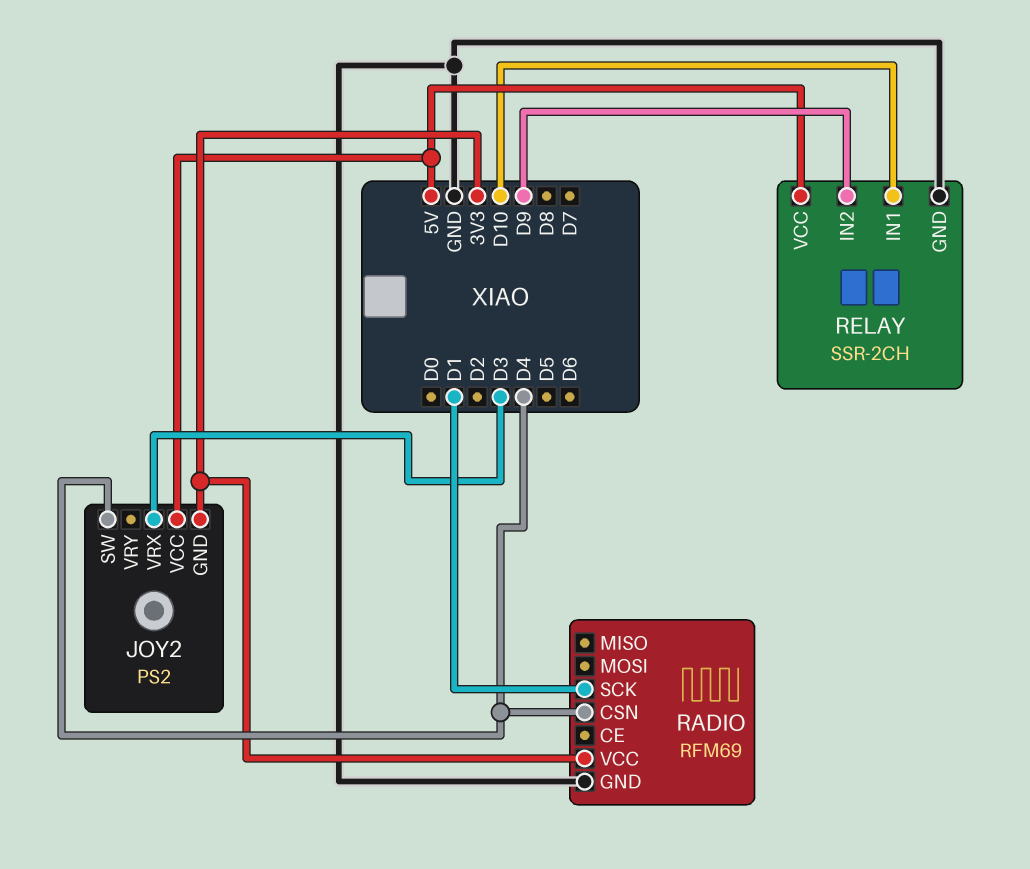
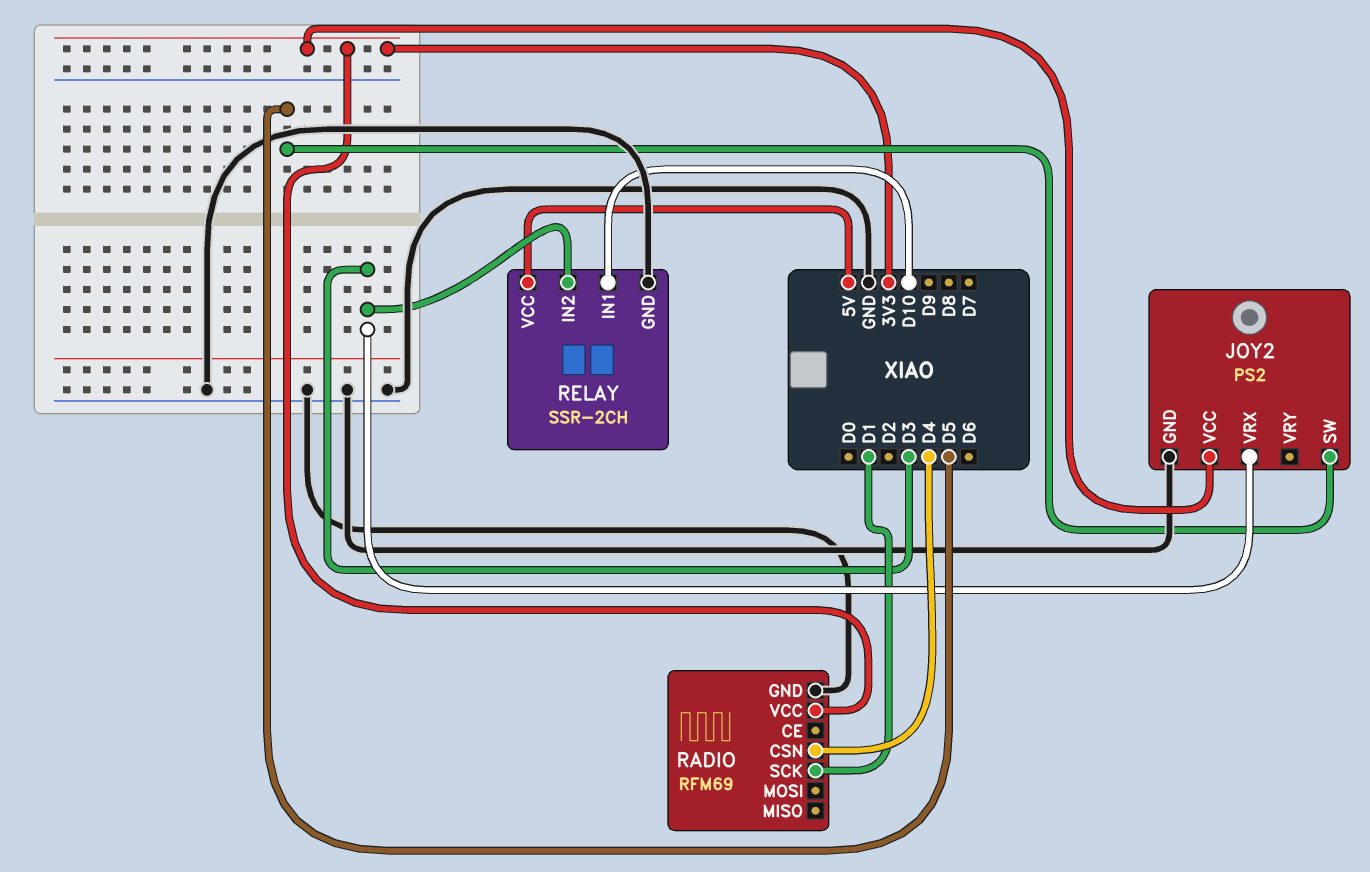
JOY2 pin GND: 3V3 -> GND
JOY2 pin SW: D4 -> D5
JOY2 pin VCC: 5V -> 3V3
RELAY pin IN2: D9 -> D3

